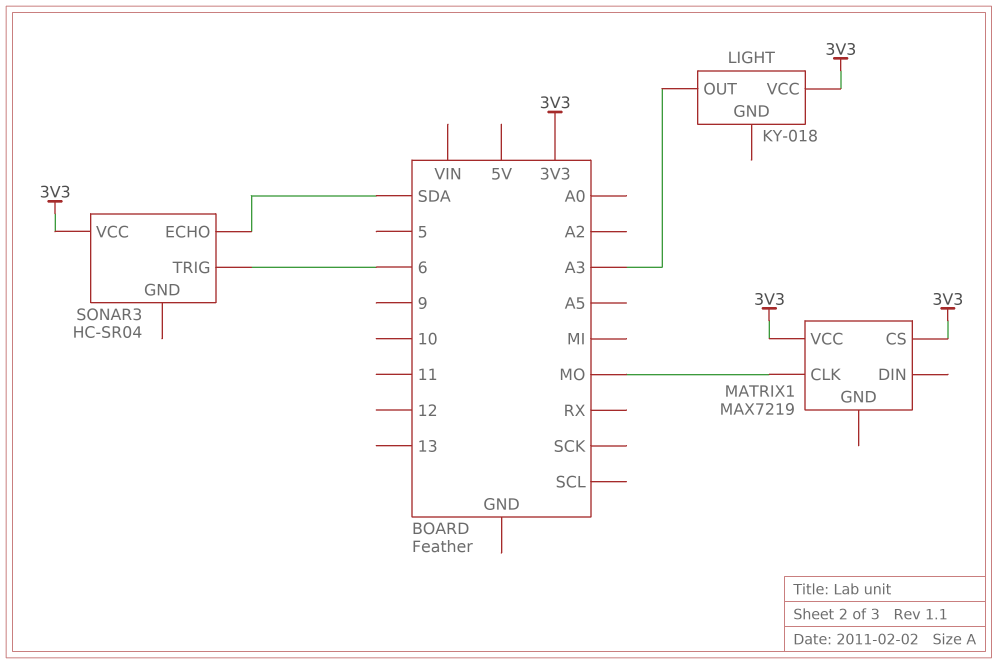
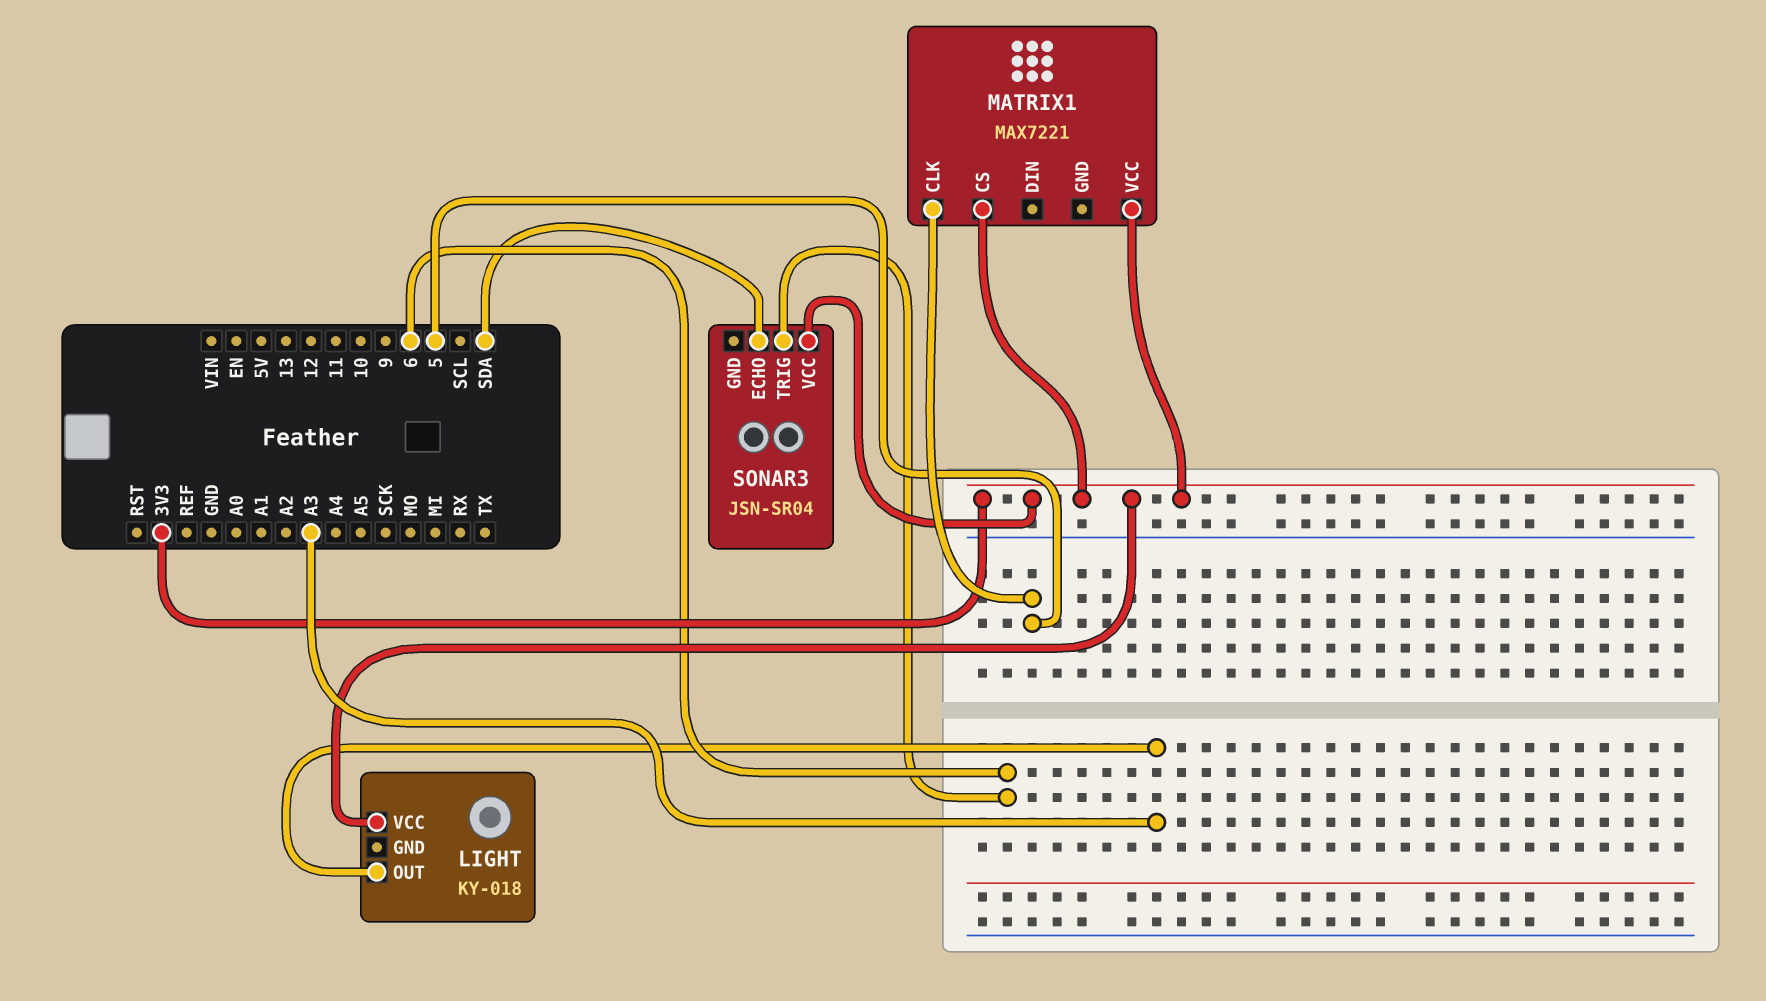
MATRIX1: MAX7219 -> MAX7221
MATRIX1 pin CLK: MO -> 5
SONAR3: HC-SR04 -> JSN-SR04

